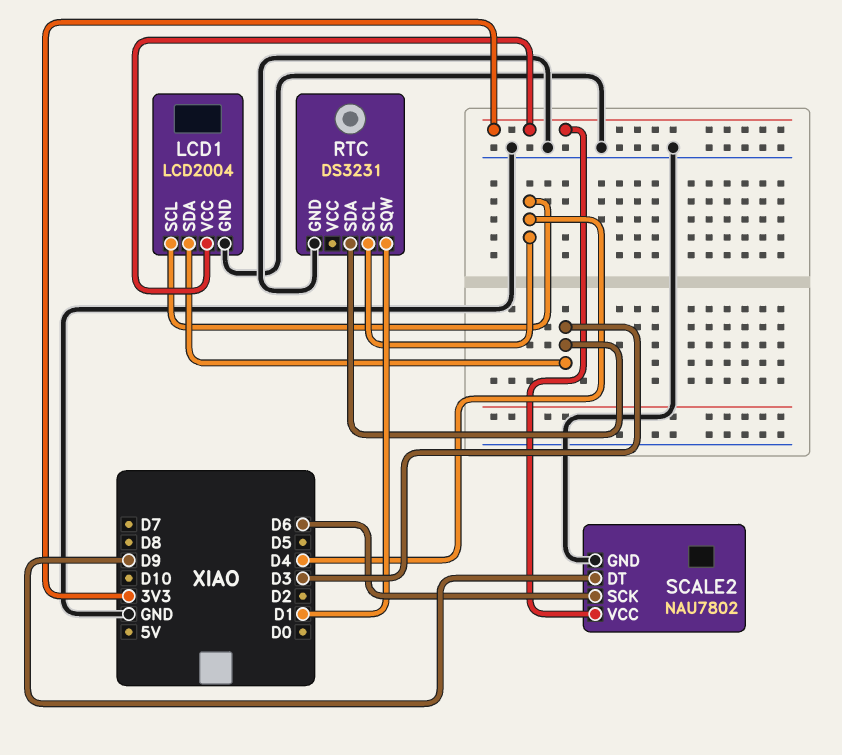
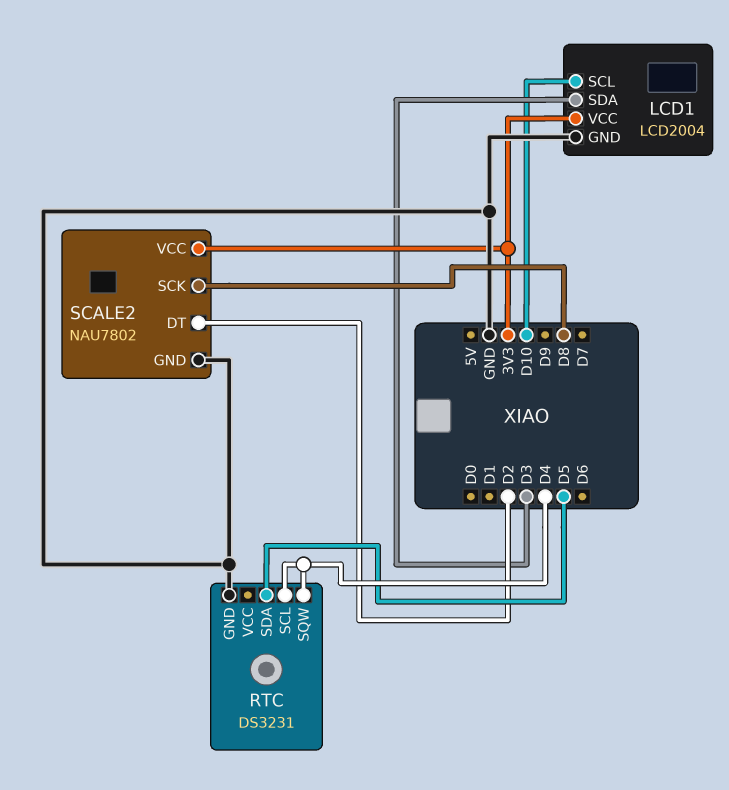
LCD1 pin SCL: D4 -> D10
RTC pin SDA: D3 -> D5
RTC pin SQW: D1 -> D4
SCALE2 pin DT: D9 -> D2
SCALE2 pin SCK: D6 -> D8

